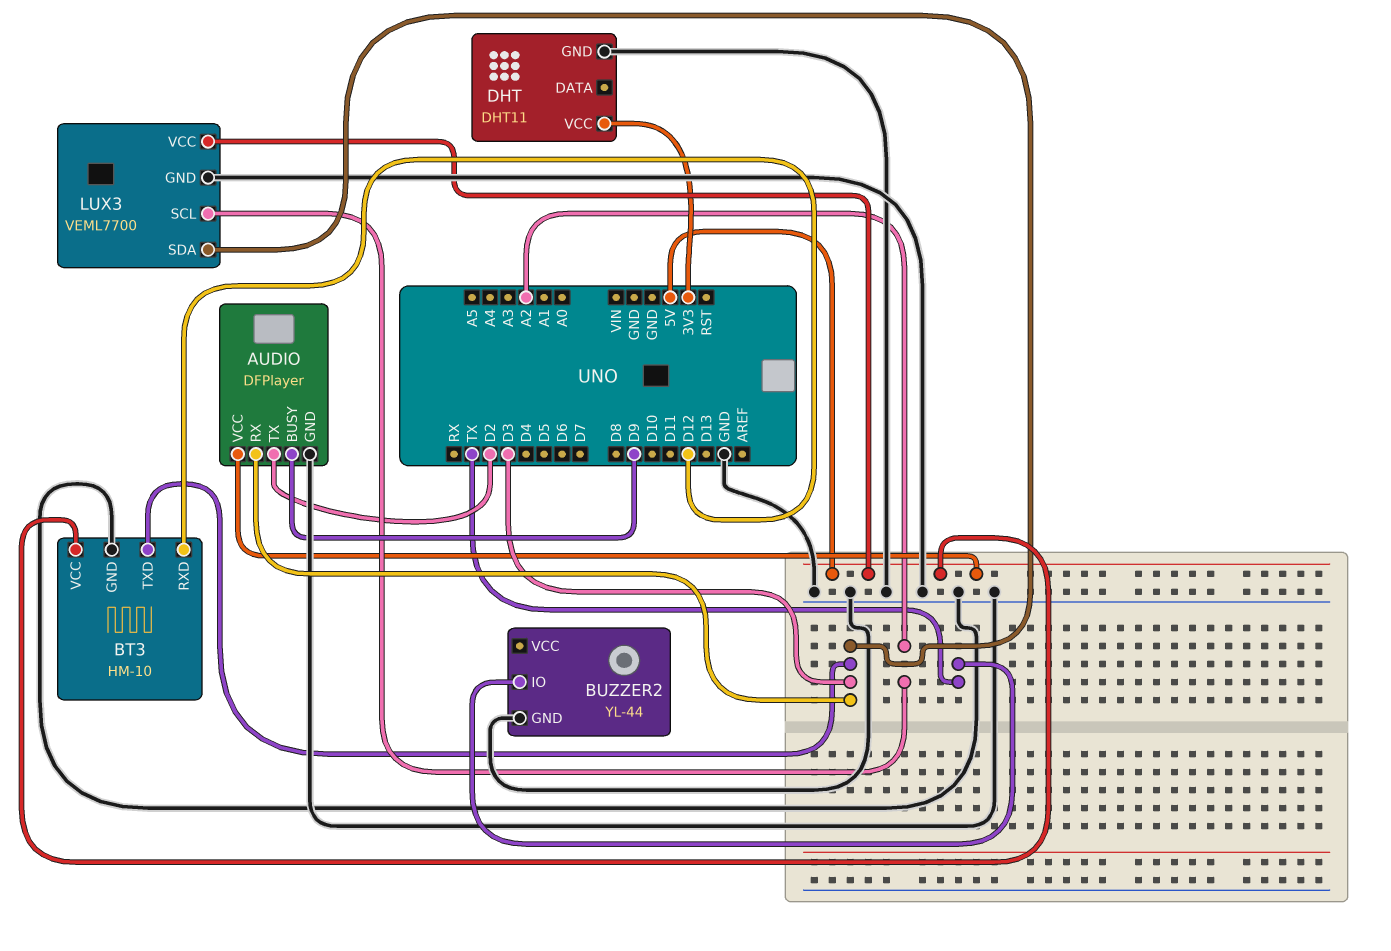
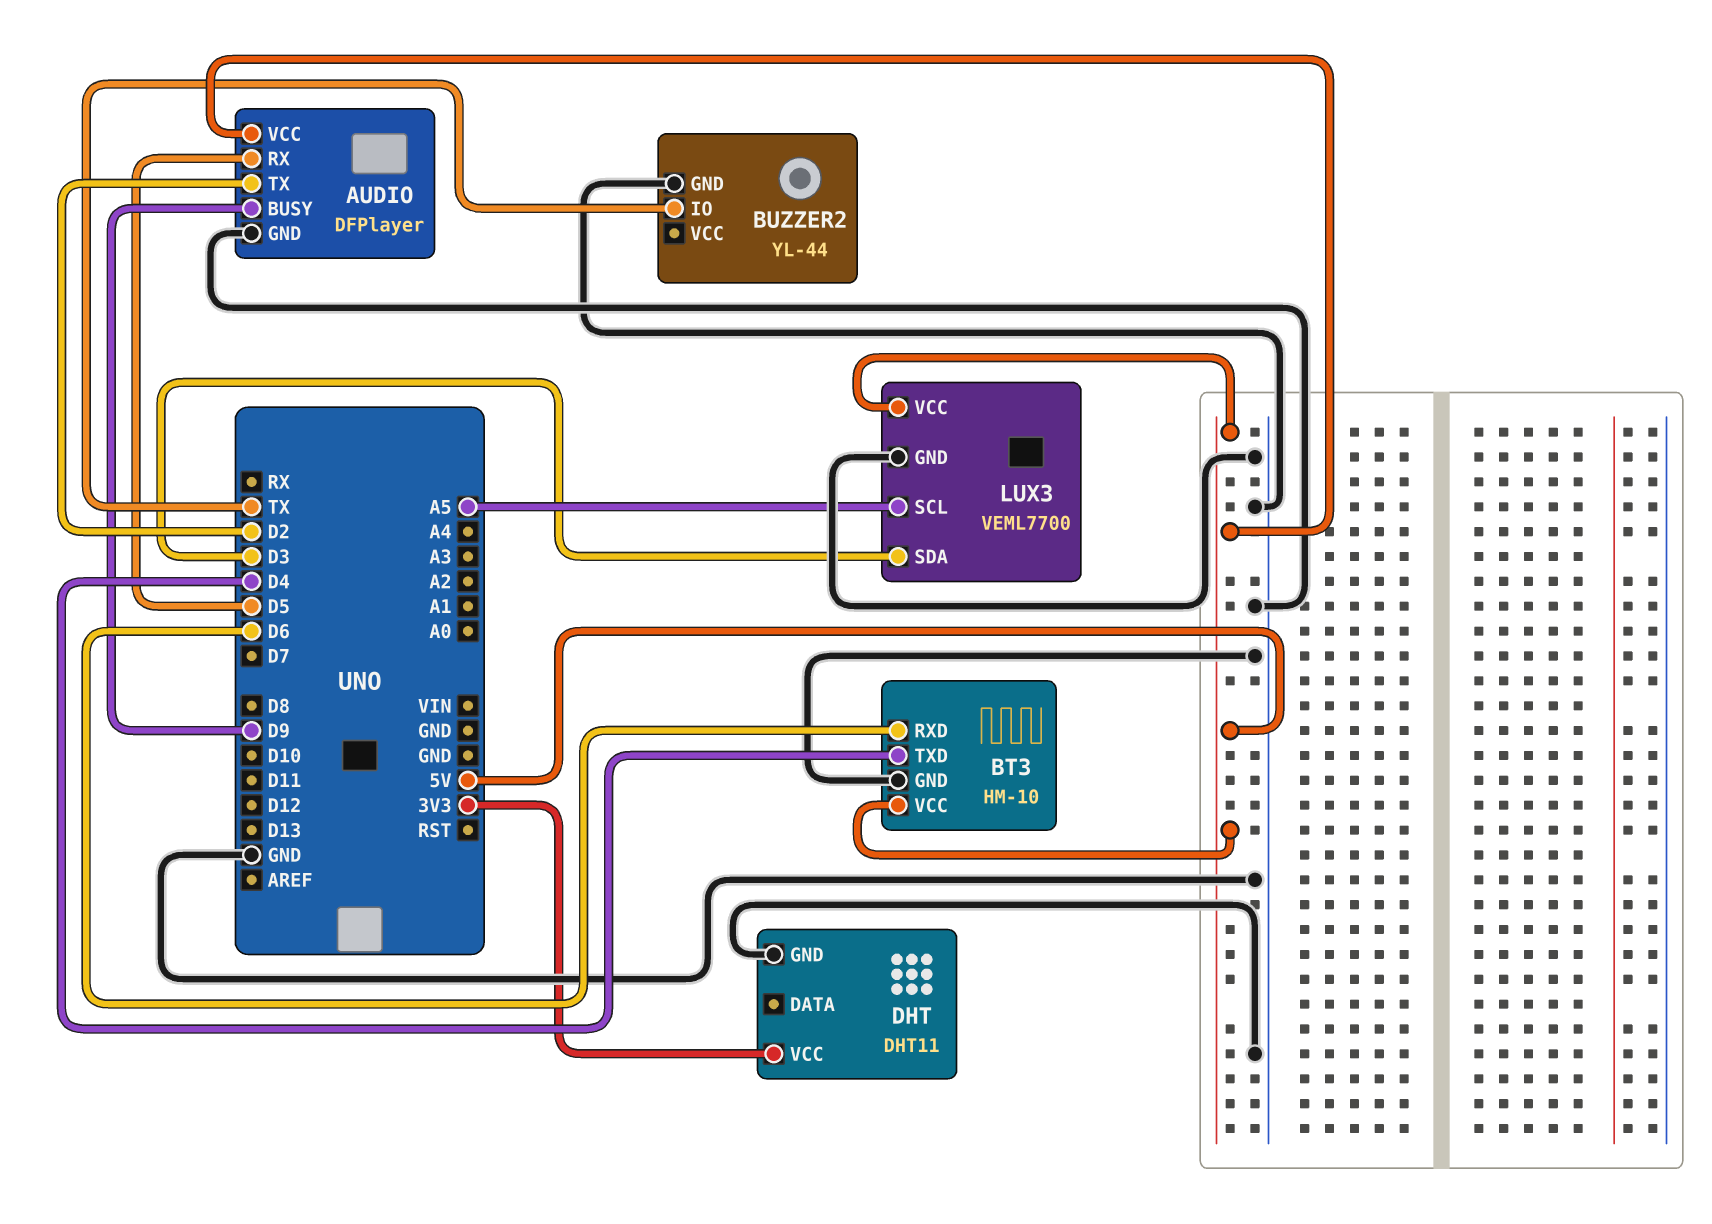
AUDIO pin RX: D3 -> D5
BT3 pin RXD: D12 -> D6
BT3 pin TXD: D3 -> D4
LUX3 pin SCL: A2 -> A5

